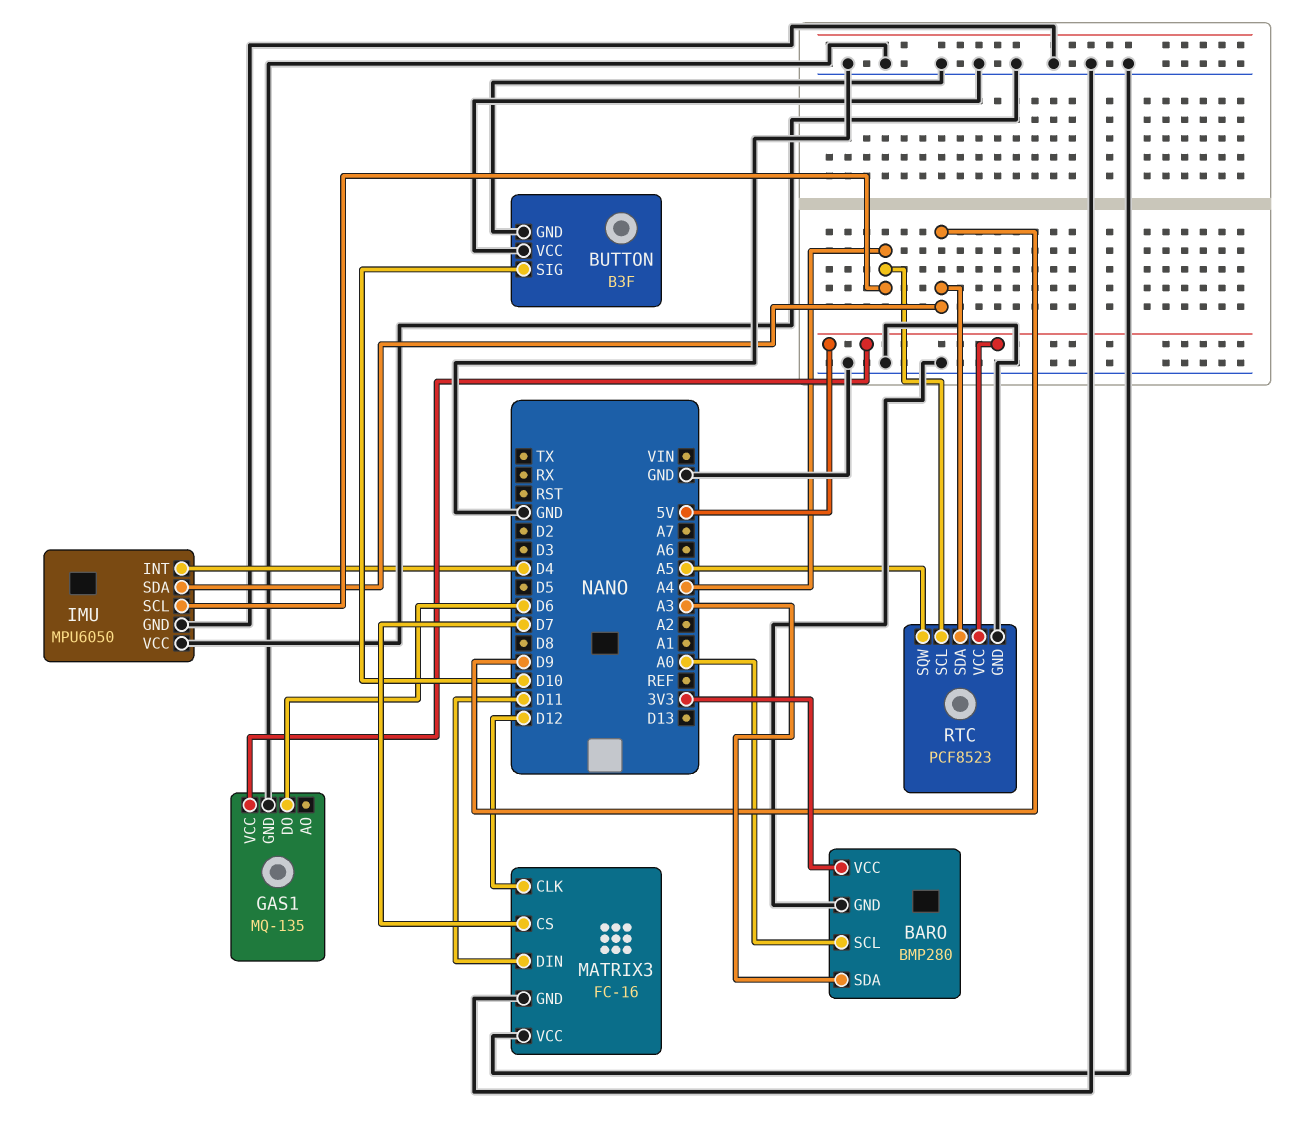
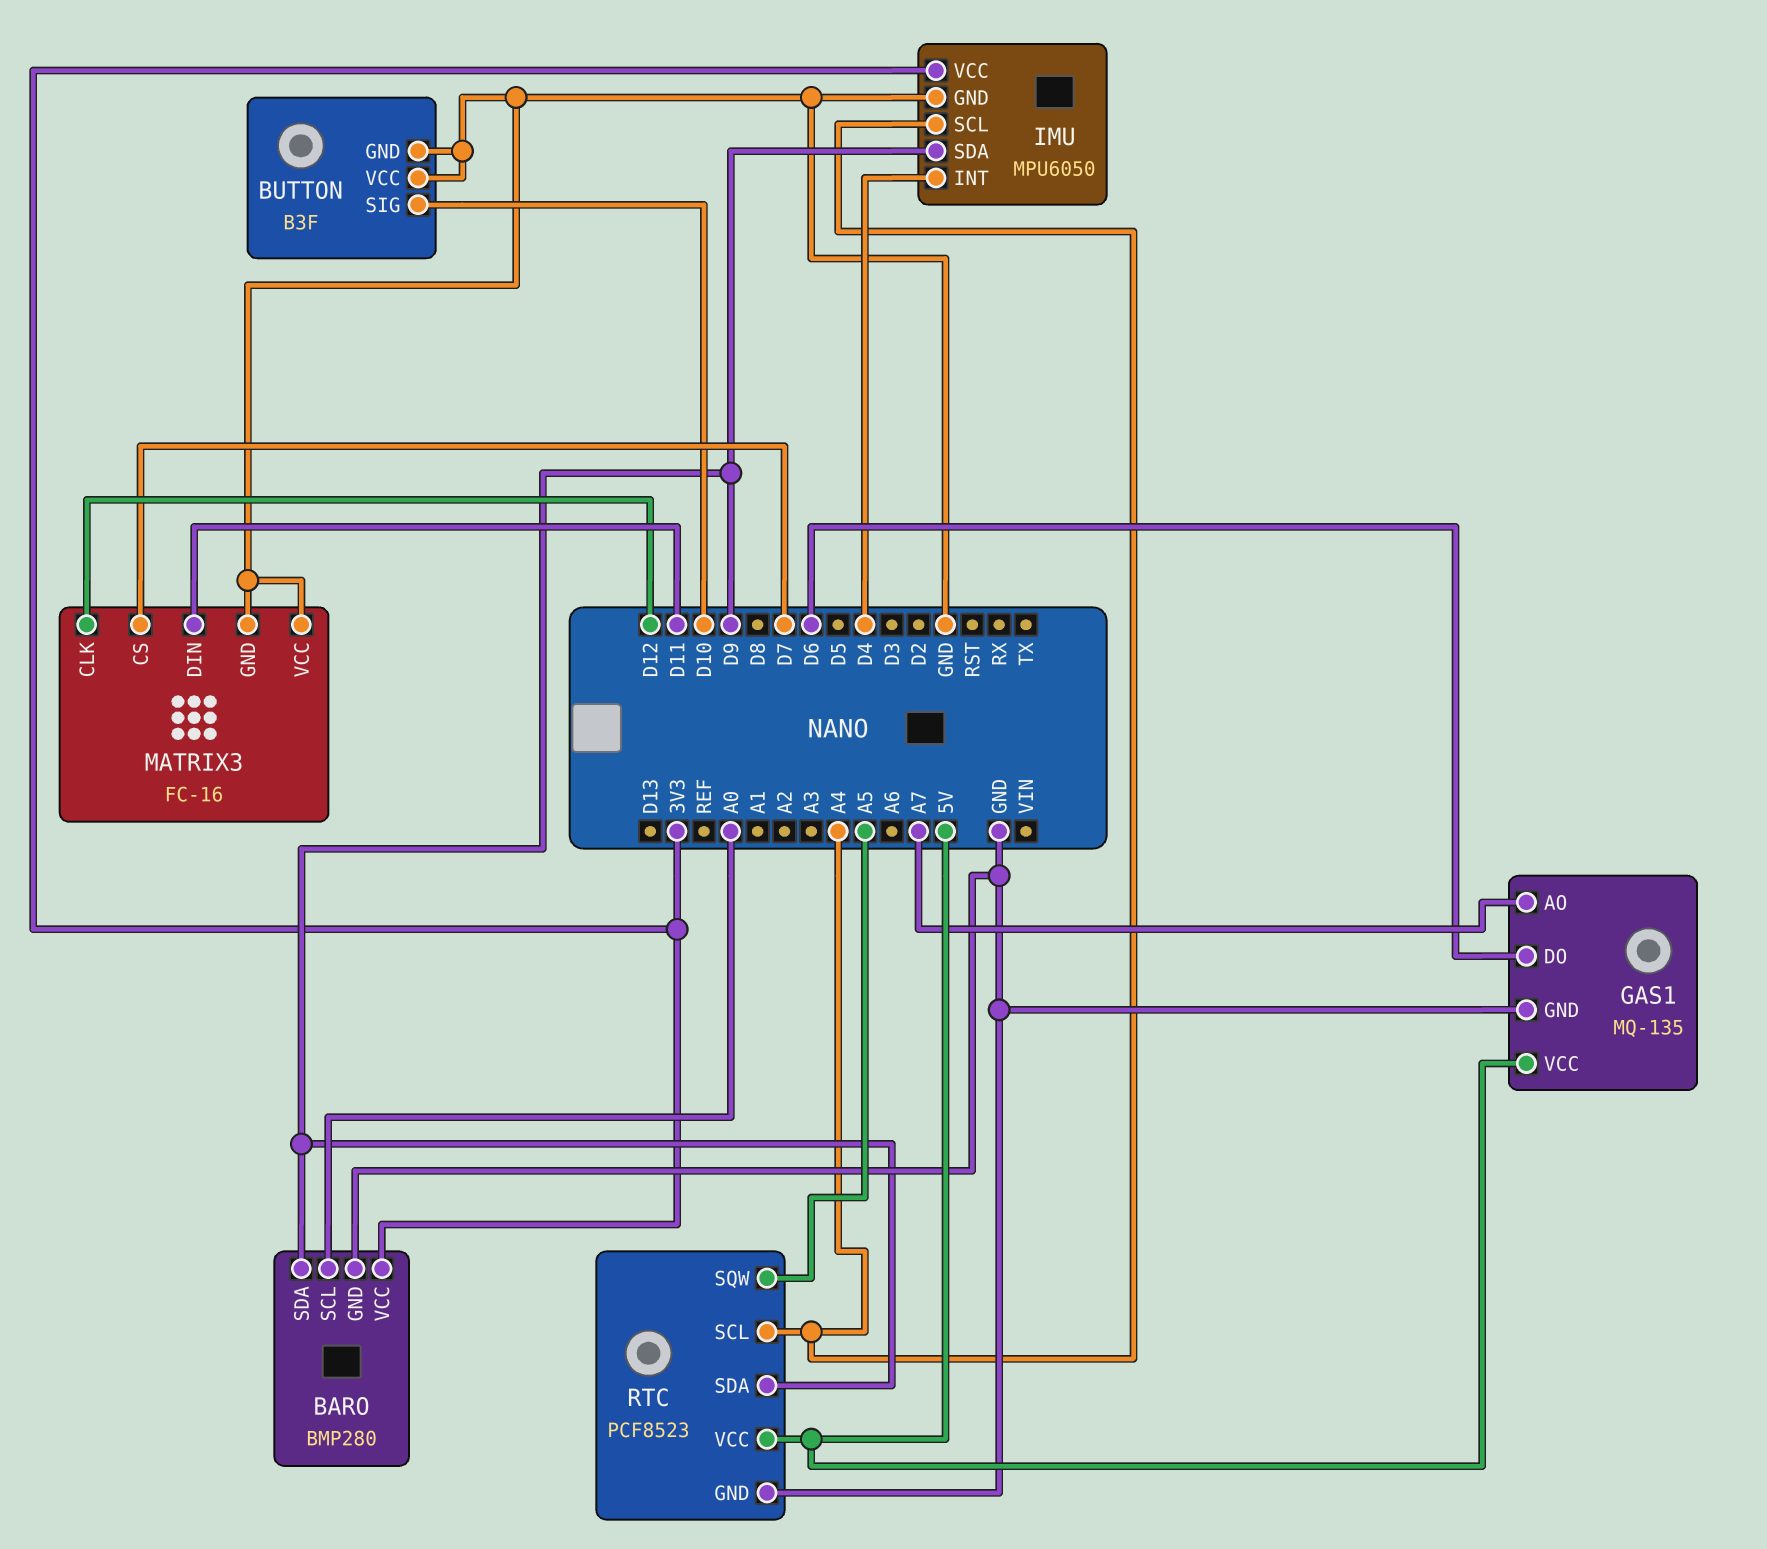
BARO pin SDA: A3 -> D9
GAS1 pin AO: none -> A7
IMU pin VCC: GND -> 3V3

